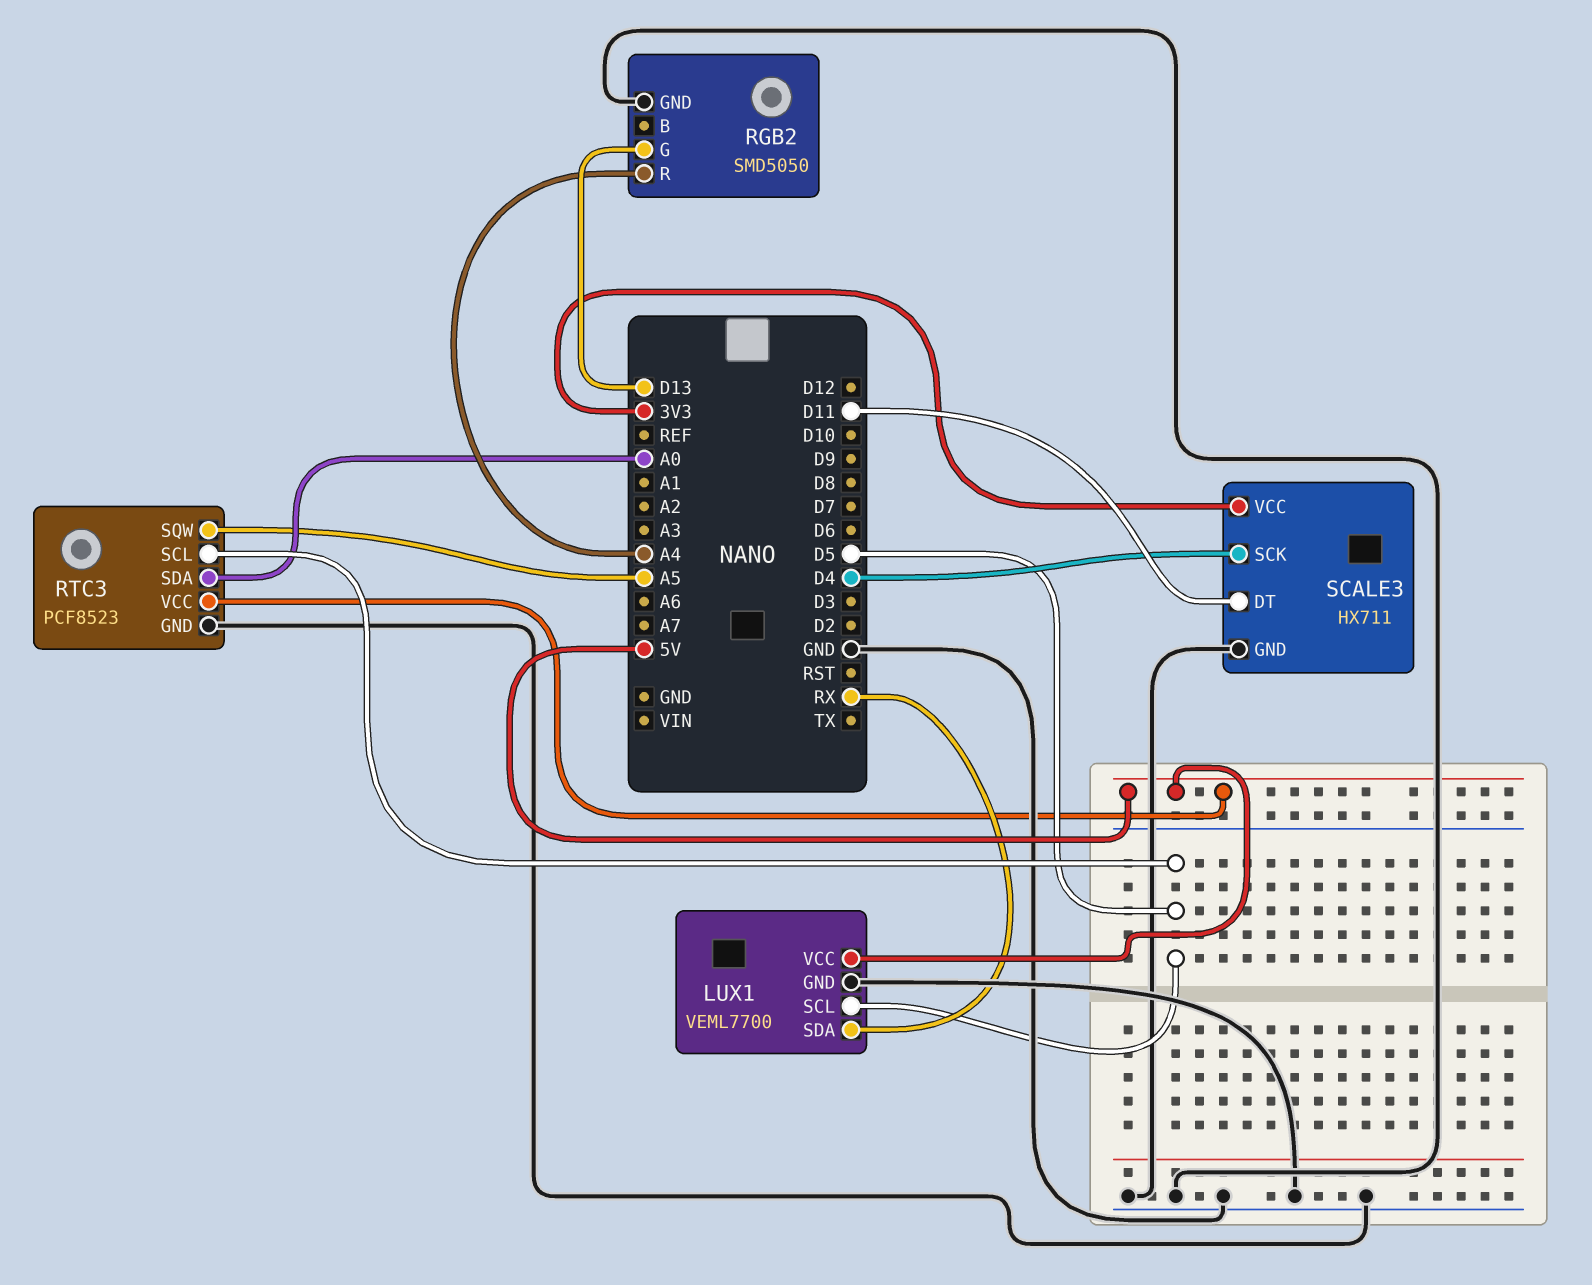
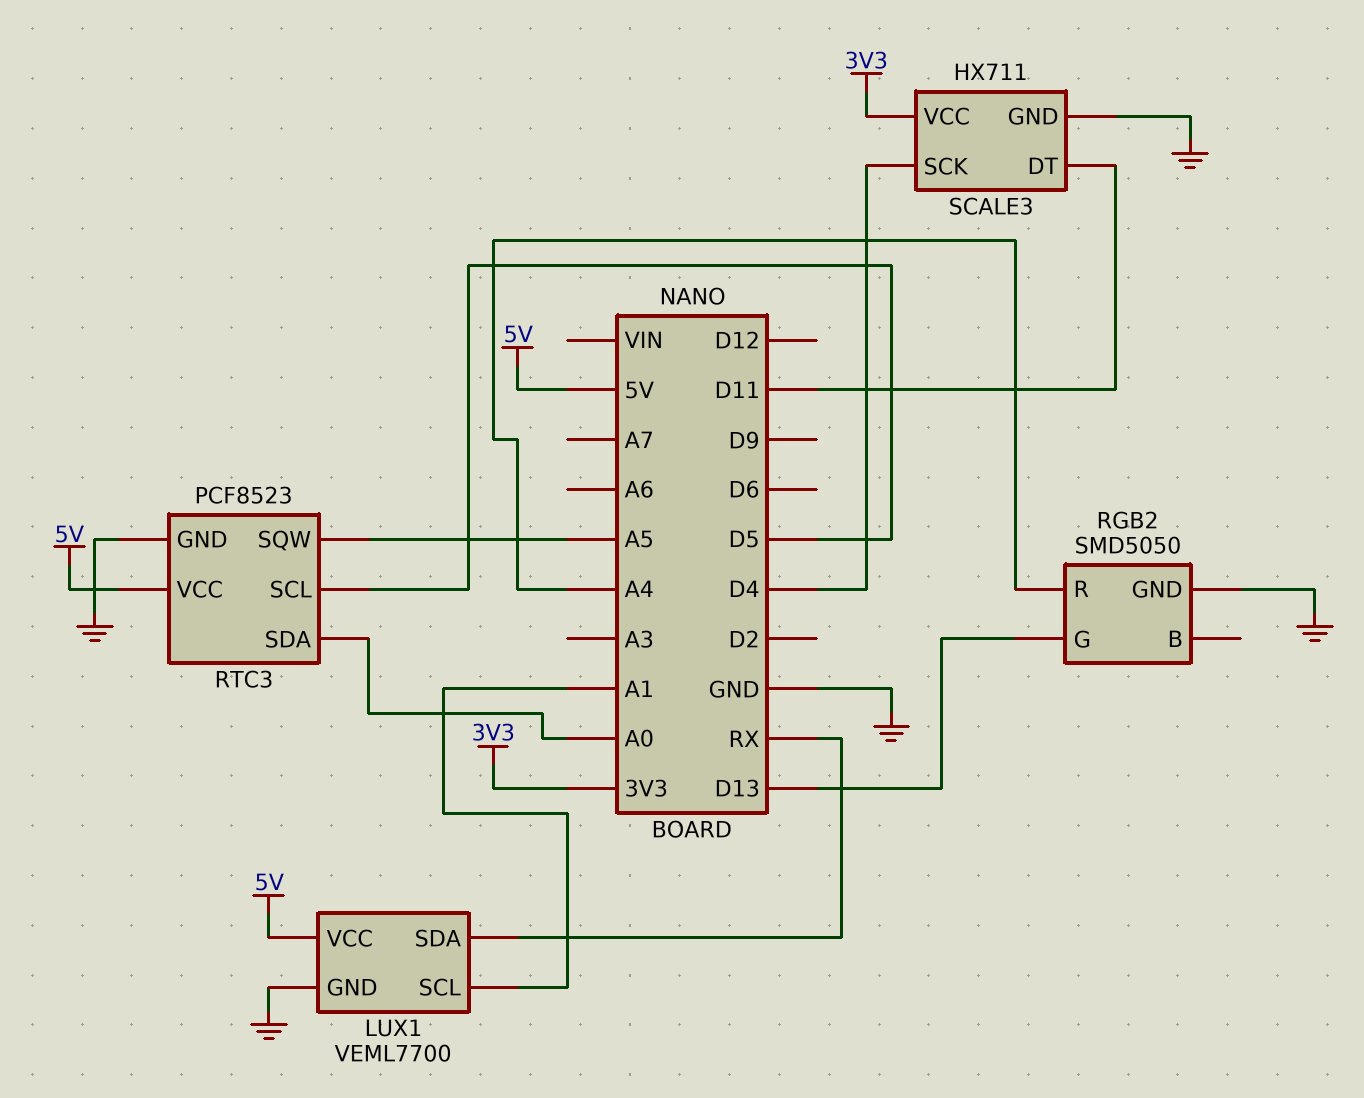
LUX1 pin SCL: D5 -> A1

